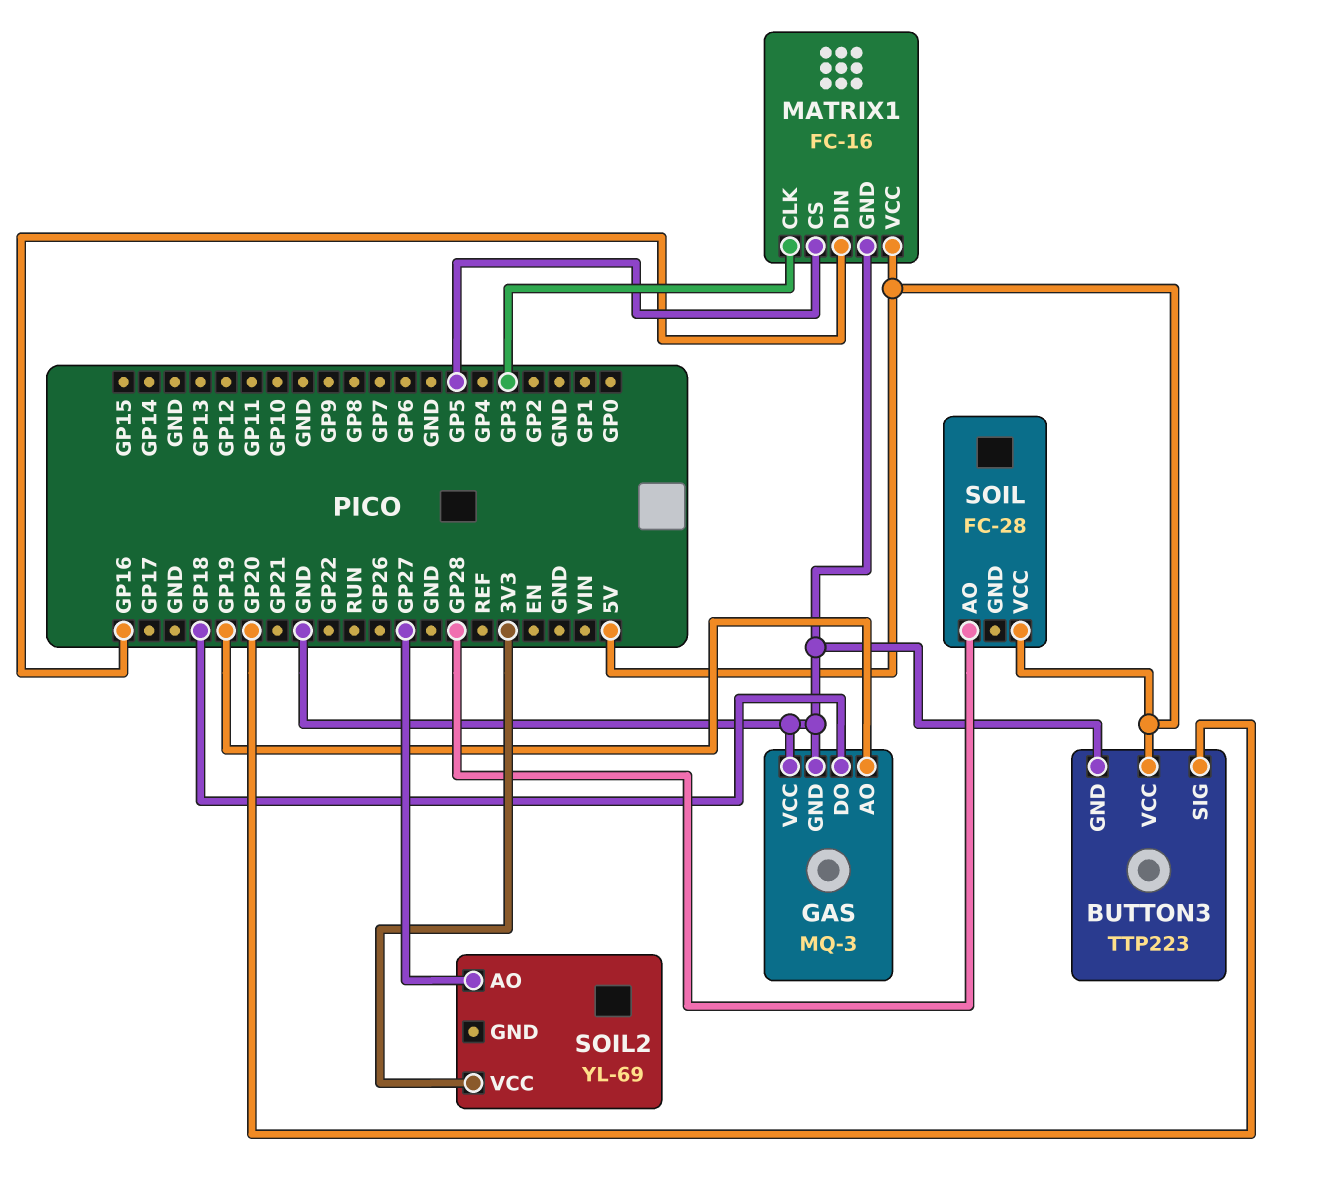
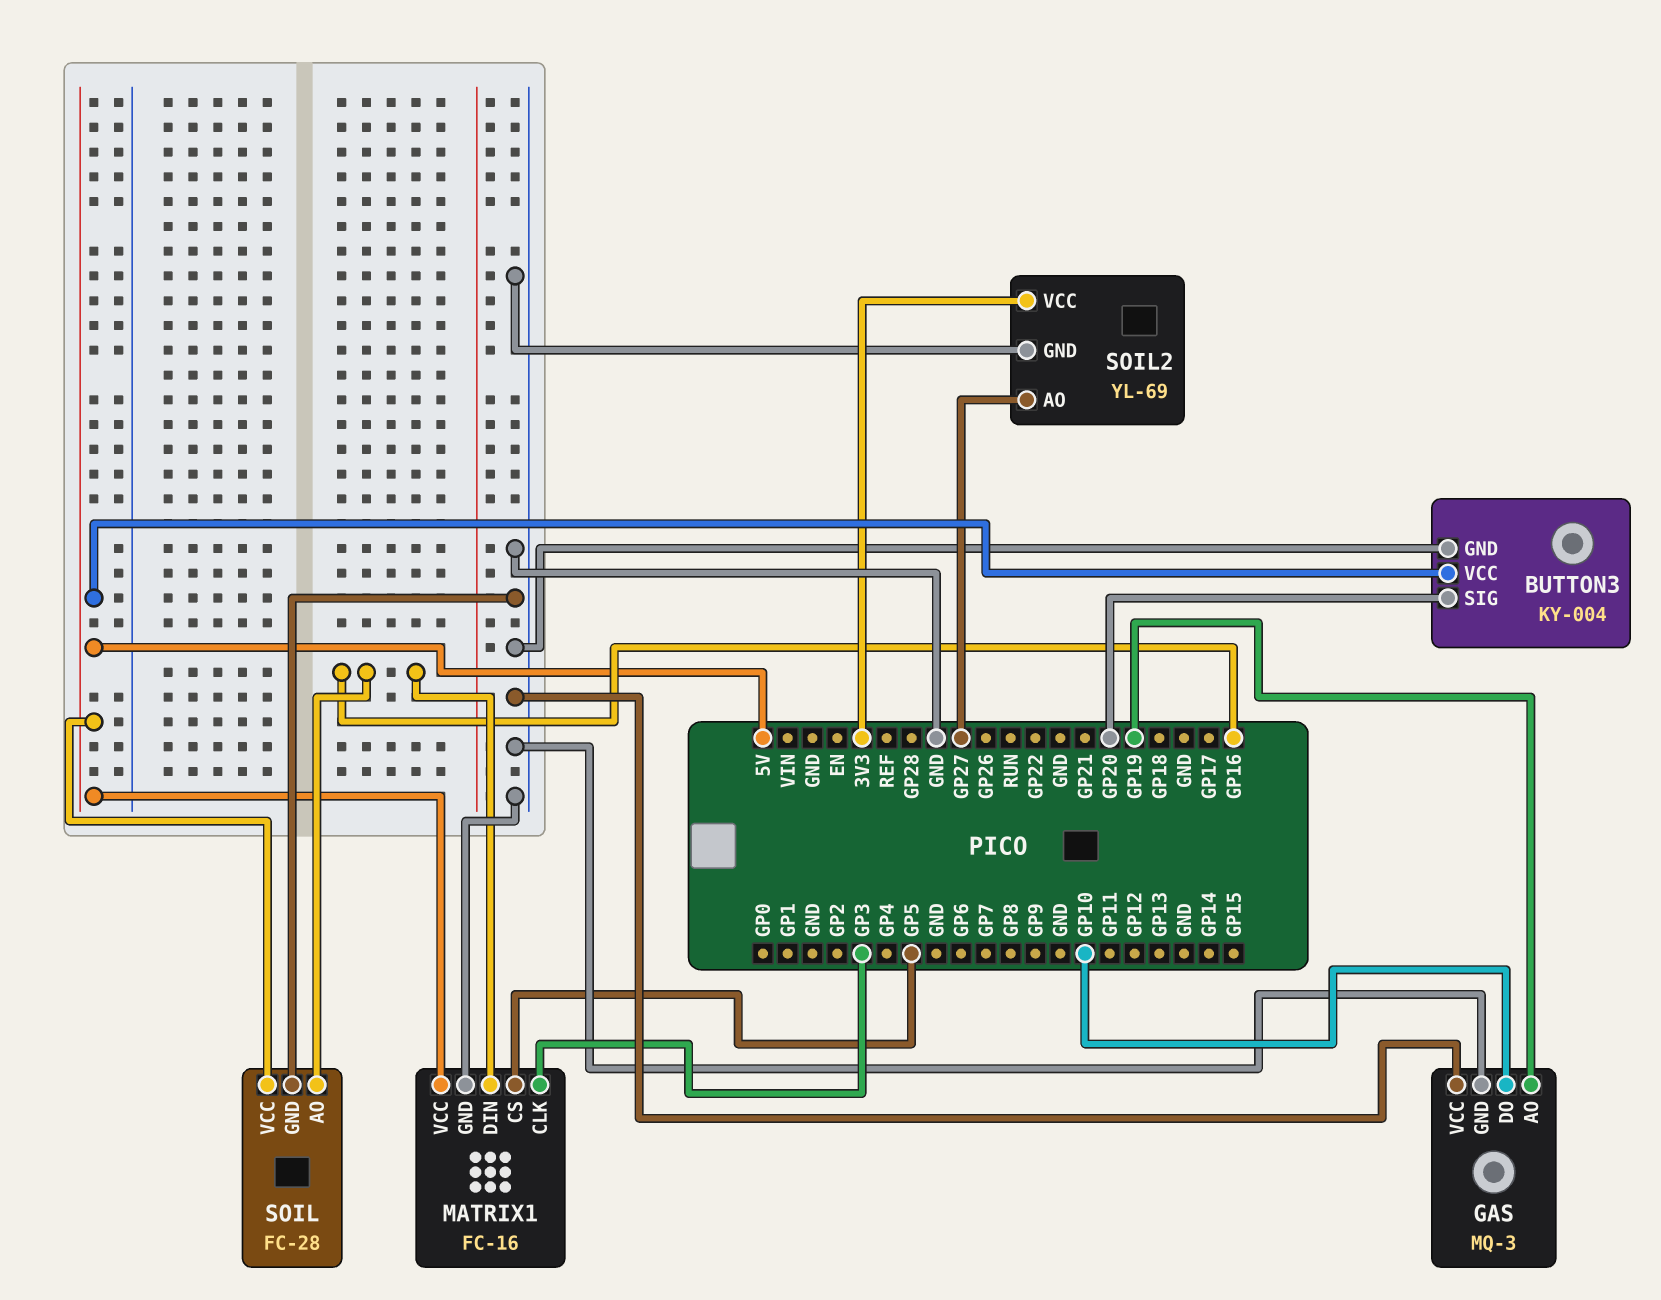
BUTTON3: TTP223 -> KY-004
GAS pin DO: GP18 -> GP10
SOIL pin AO: GP28 -> GP16
SOIL pin GND: none -> GND
SOIL2 pin GND: none -> GND

